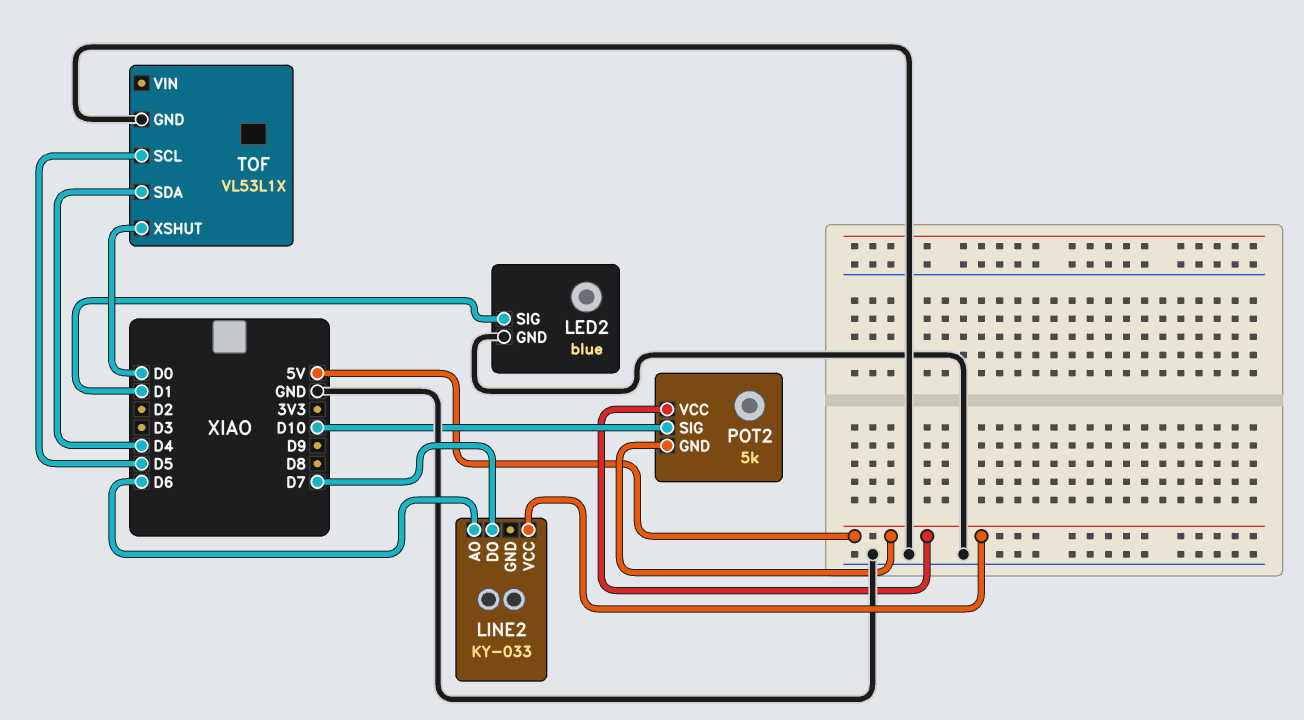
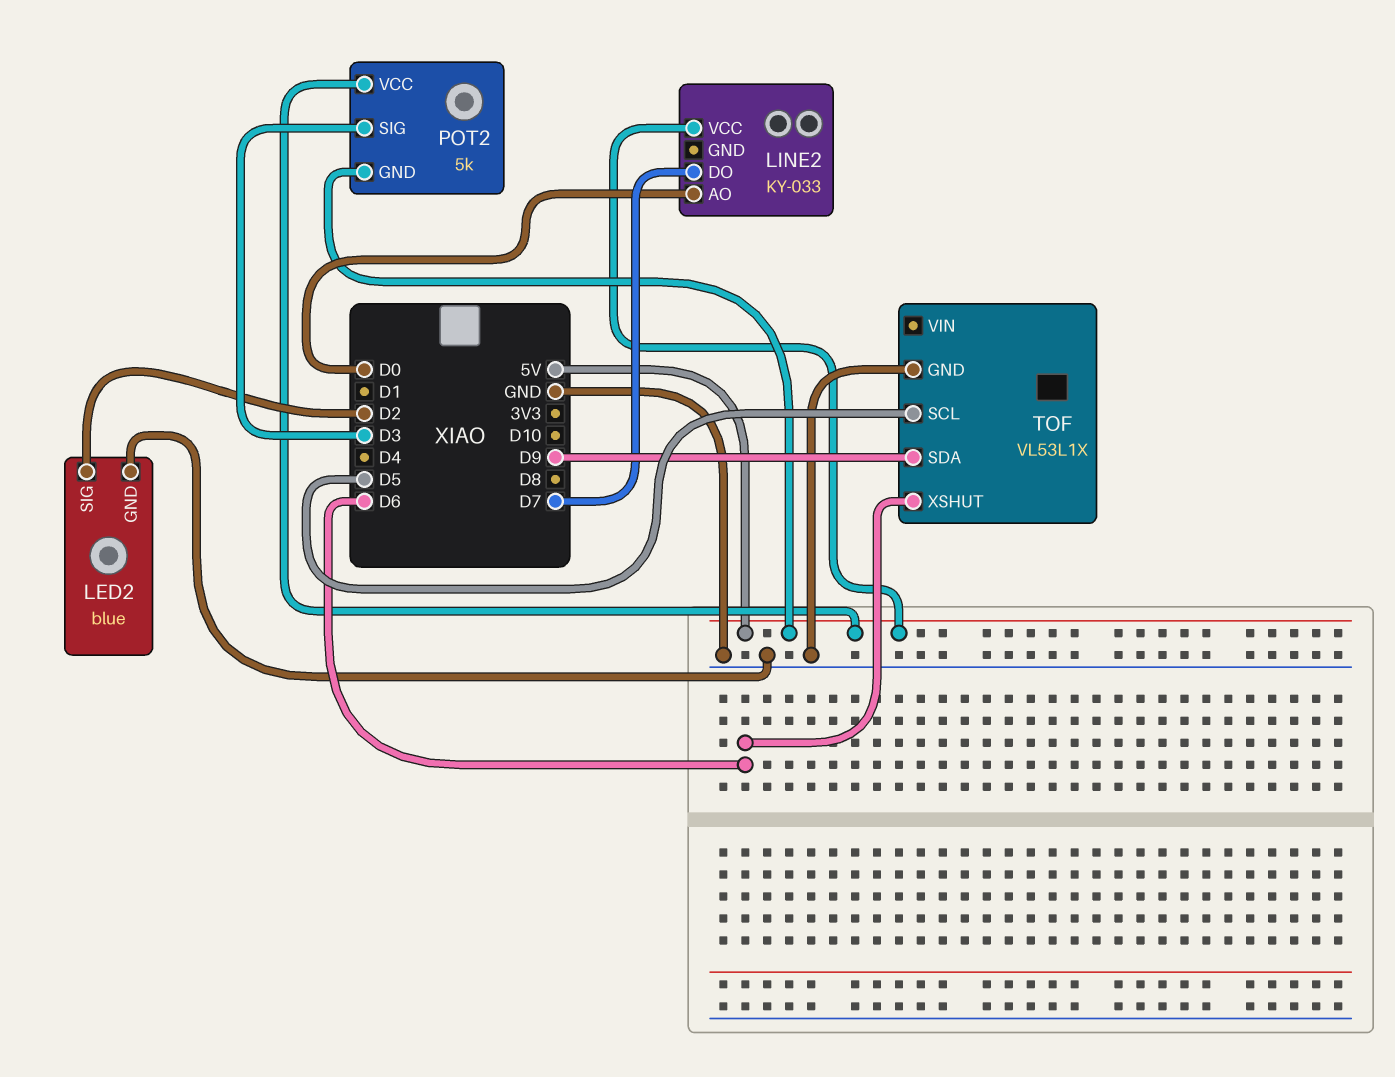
LED2 pin SIG: D1 -> D2
LINE2 pin AO: D6 -> D0
POT2 pin SIG: D10 -> D3
TOF pin SDA: D4 -> D9
TOF pin XSHUT: D0 -> D6

